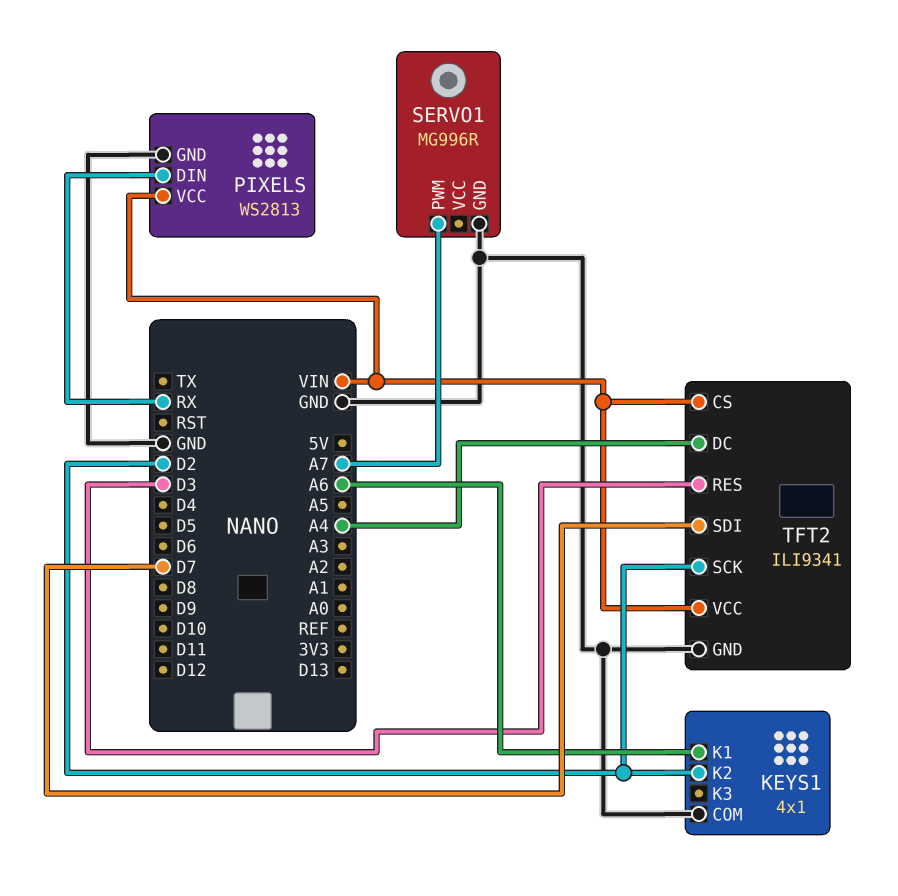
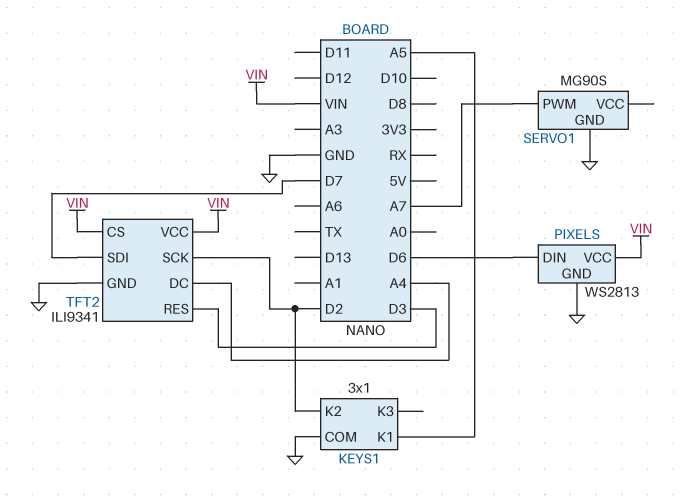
KEYS1: 4x1 -> 3x1
KEYS1 pin K1: A6 -> A5
PIXELS pin DIN: RX -> D6
SERVO1: MG996R -> MG90S

